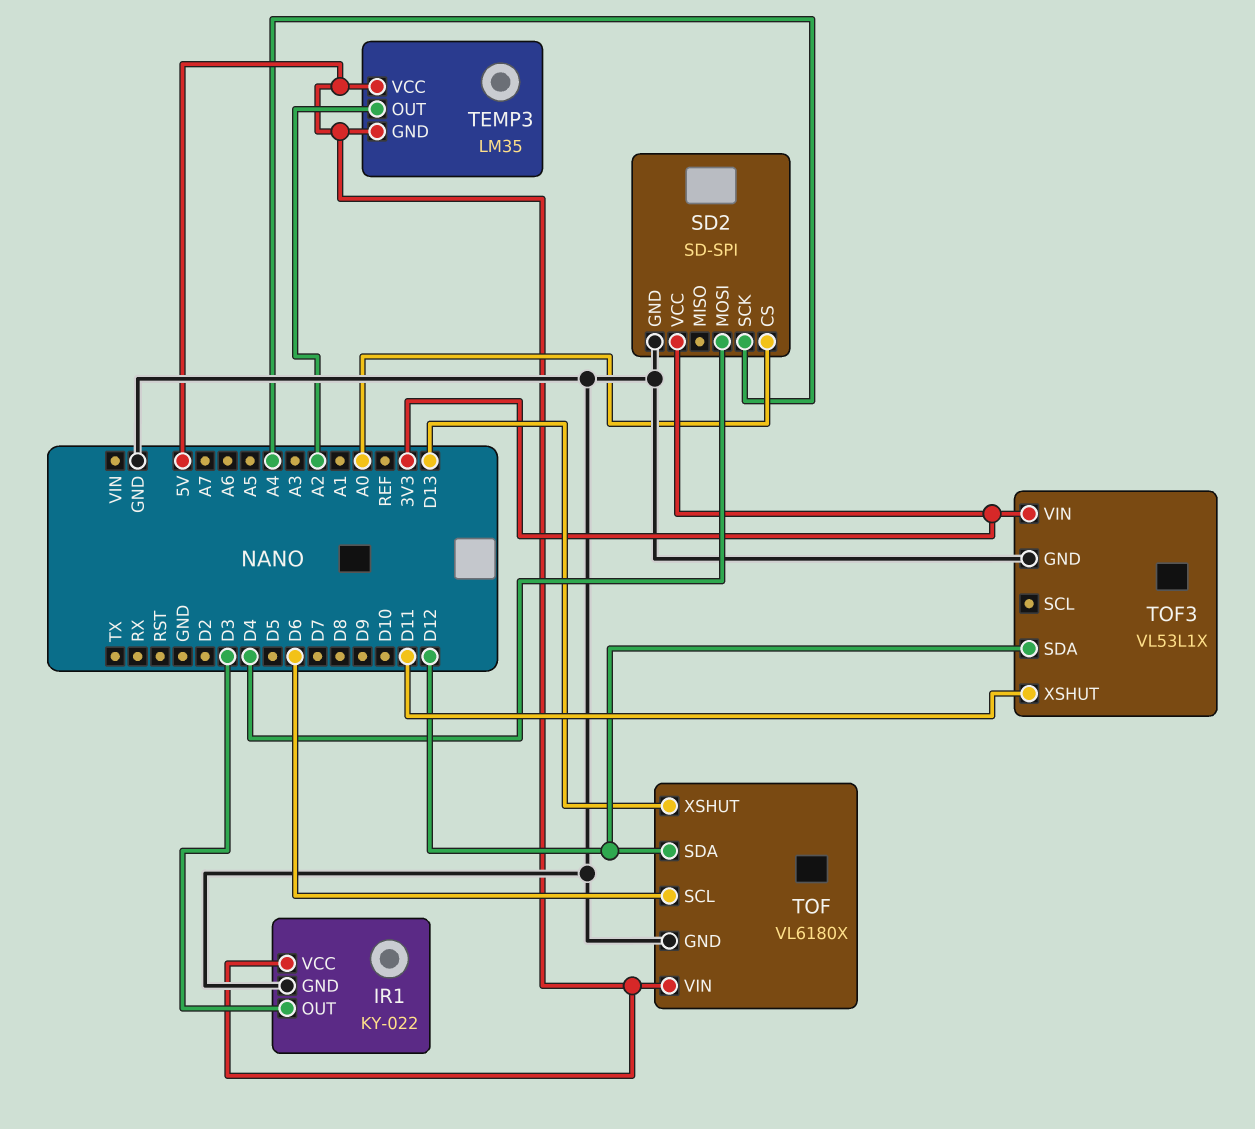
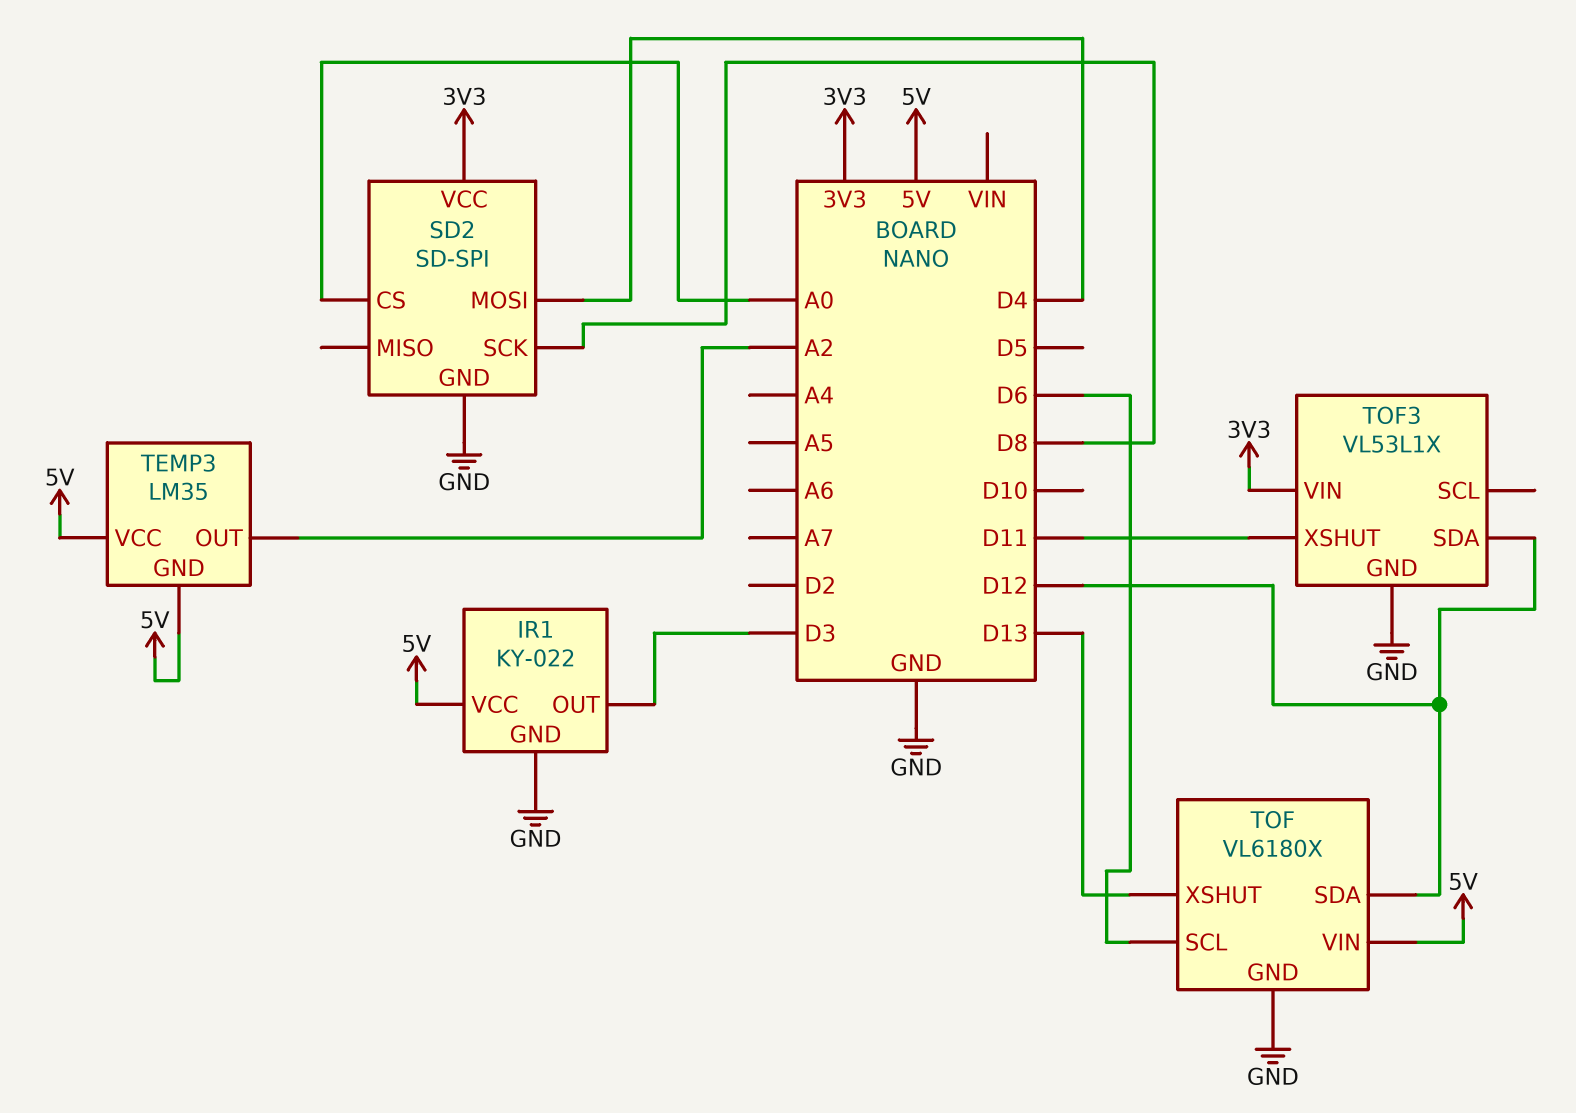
SD2 pin SCK: A4 -> D8

